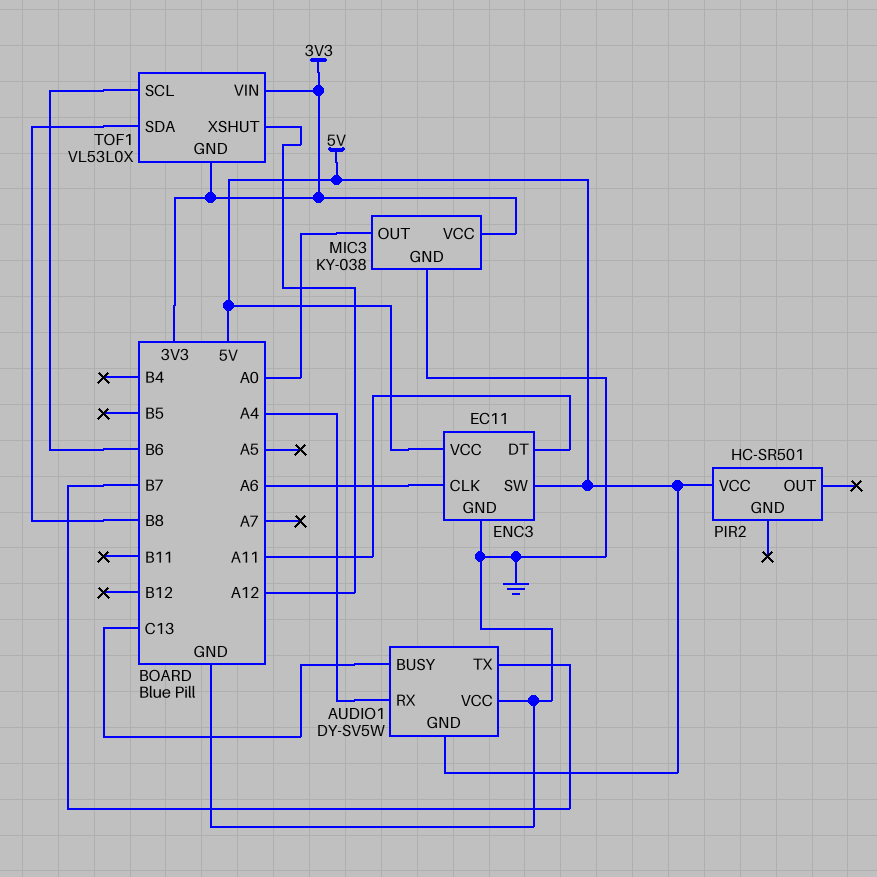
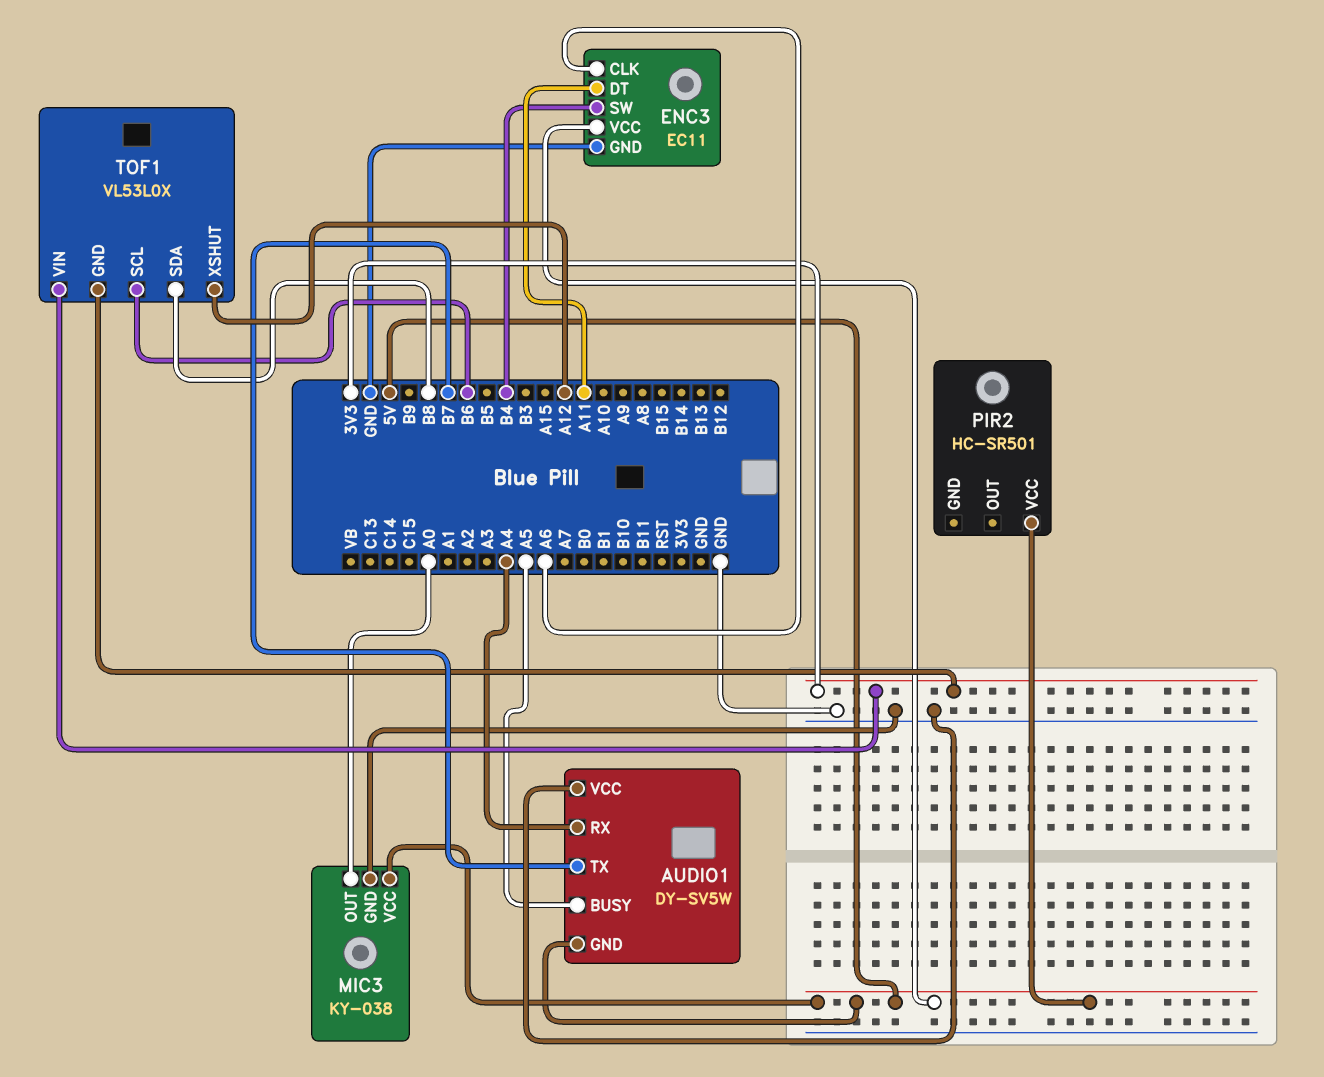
AUDIO1 pin BUSY: C13 -> A5
ENC3 pin SW: 5V -> B4
MIC3 pin VCC: 3V3 -> 5V

